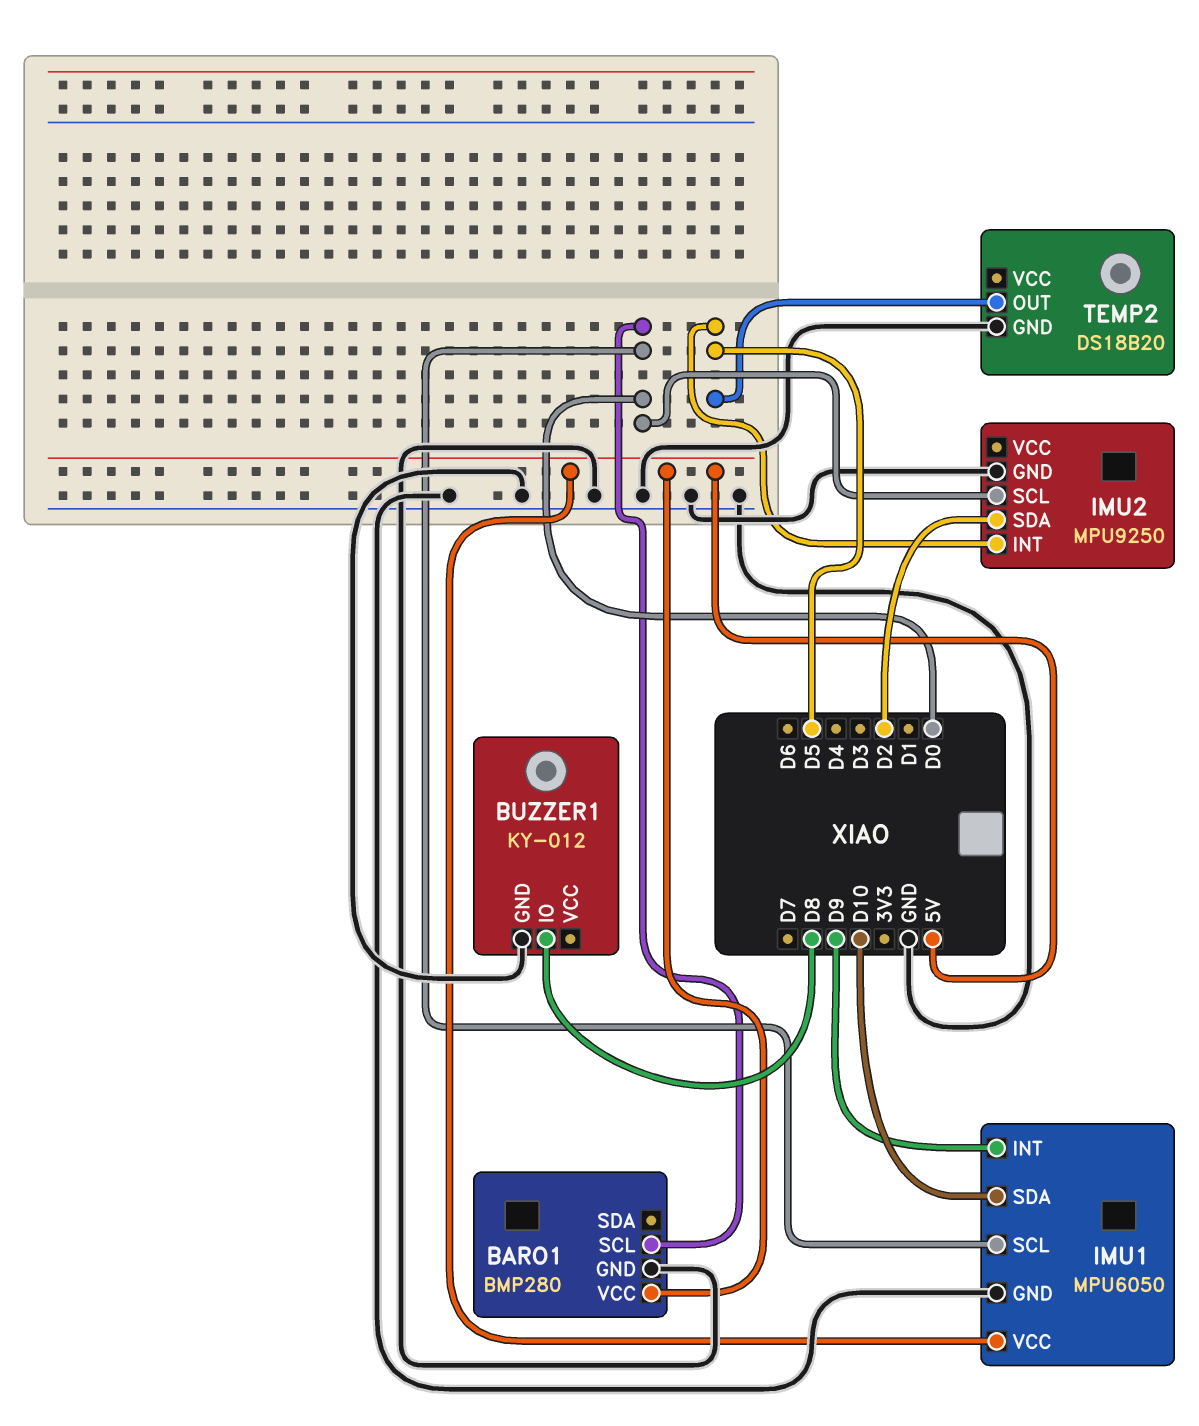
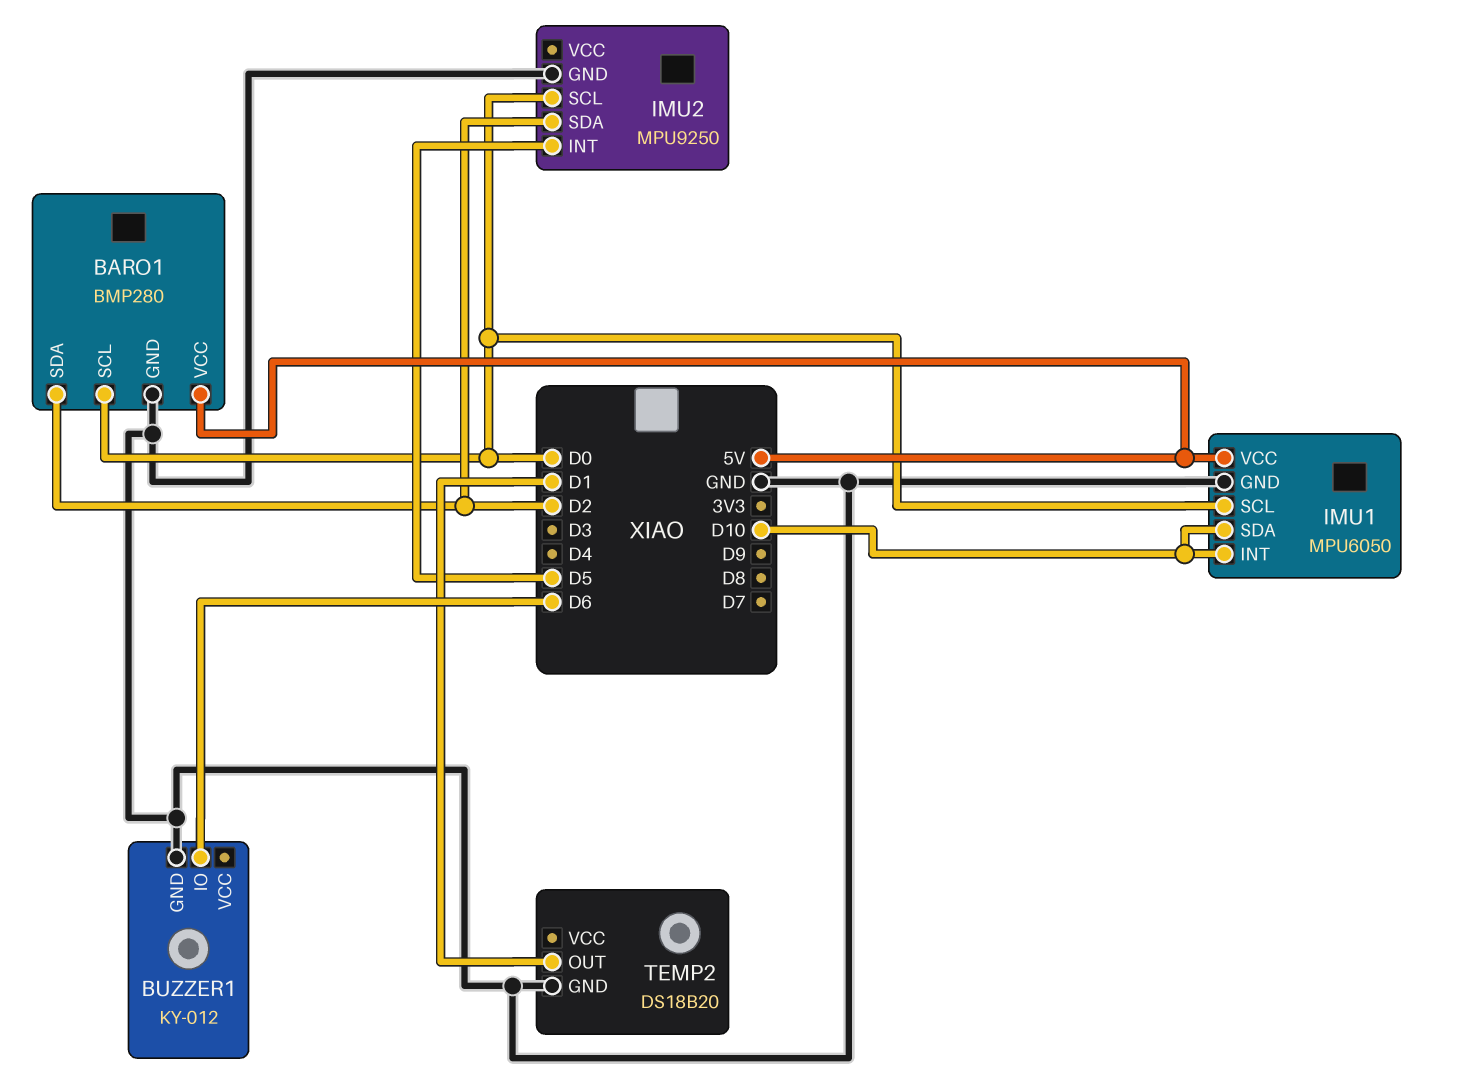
BARO1 pin SDA: none -> D2
BUZZER1 pin IO: D8 -> D6
IMU1 pin INT: D9 -> D10
TEMP2 pin OUT: D5 -> D1

